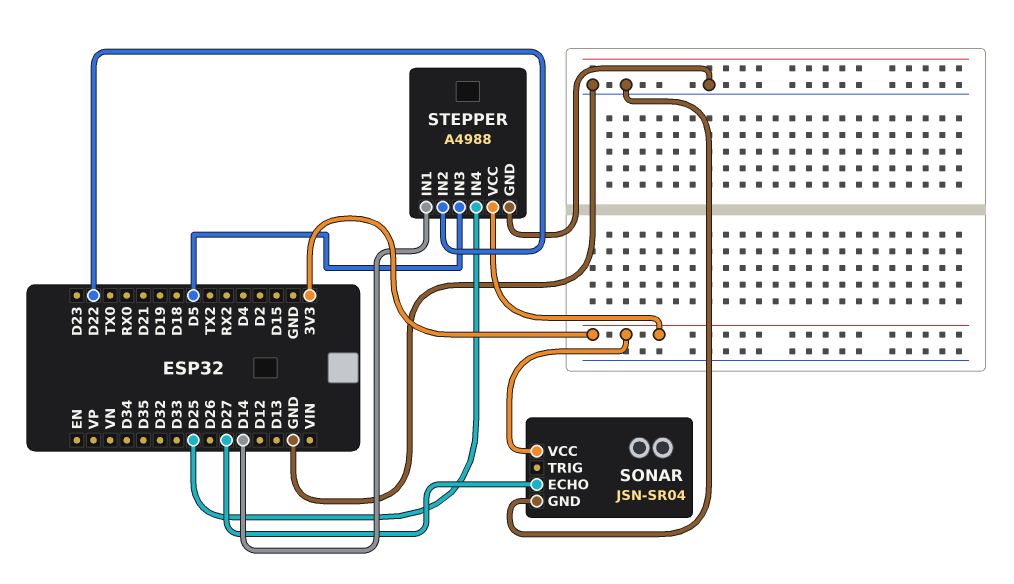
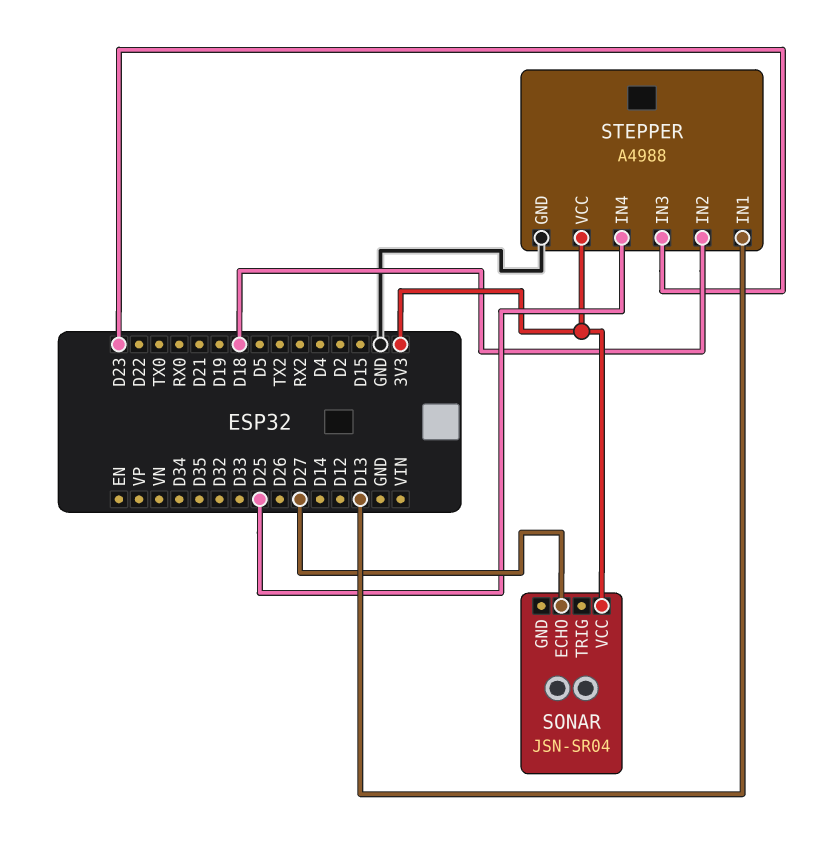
SONAR pin GND: GND -> none
STEPPER pin IN1: D14 -> D13
STEPPER pin IN2: D22 -> D18
STEPPER pin IN3: D5 -> D23

